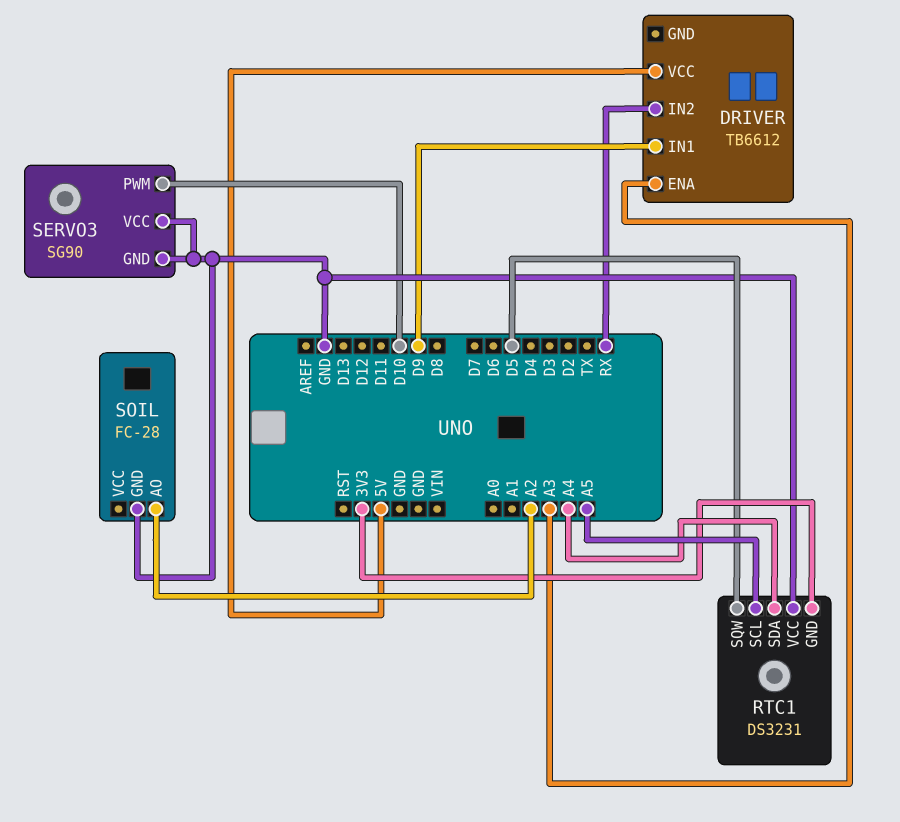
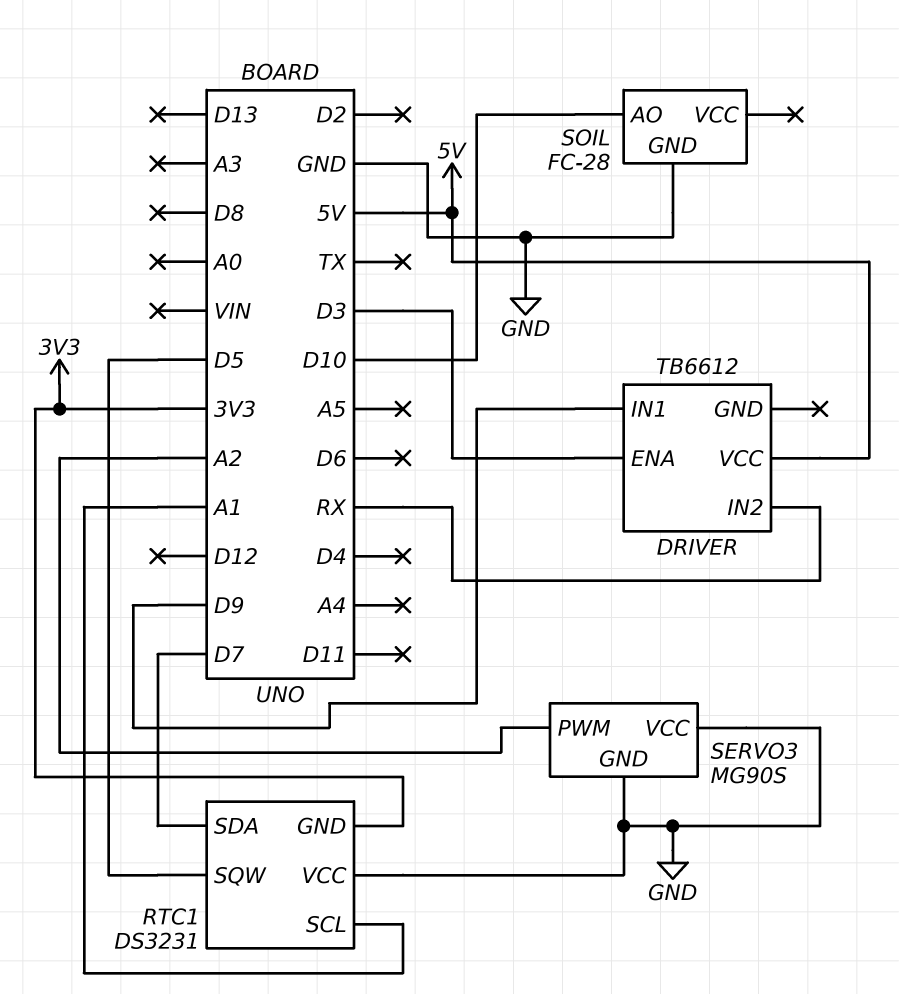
DRIVER pin ENA: A3 -> D3
RTC1 pin SCL: A5 -> A1
RTC1 pin SDA: A4 -> D7
SERVO3: SG90 -> MG90S
SERVO3 pin PWM: D10 -> A2
SOIL pin AO: A2 -> D10

